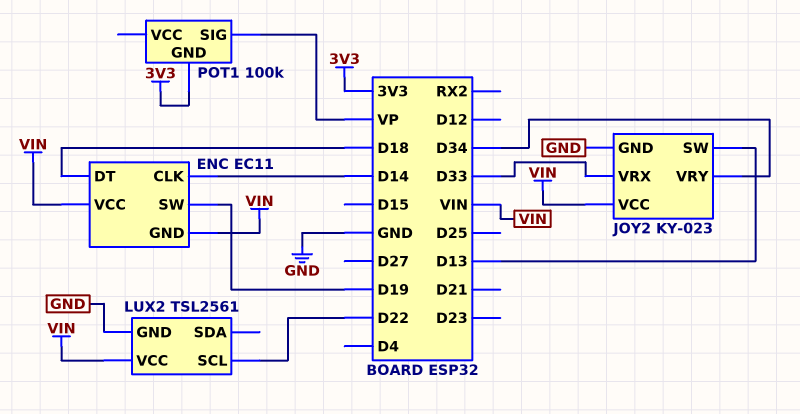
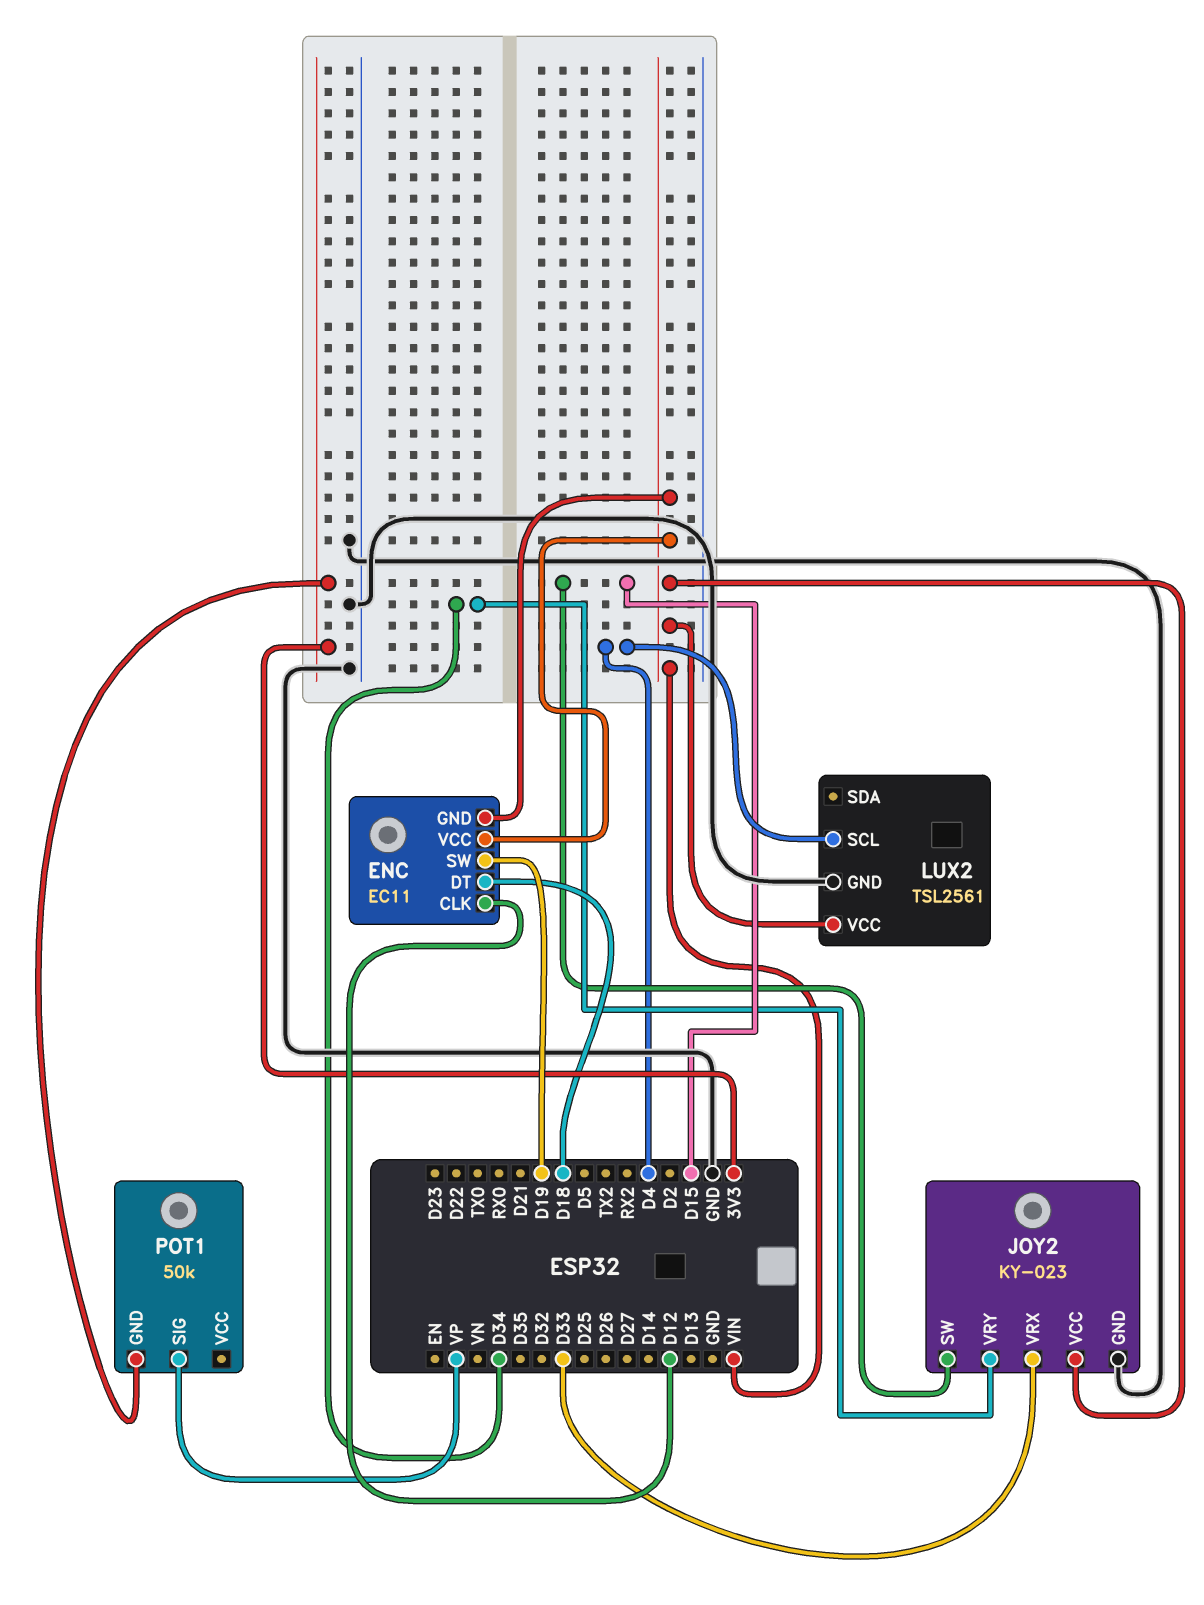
ENC pin CLK: D14 -> D12
JOY2 pin SW: D13 -> D15
LUX2 pin SCL: D22 -> D4
POT1: 100k -> 50k

